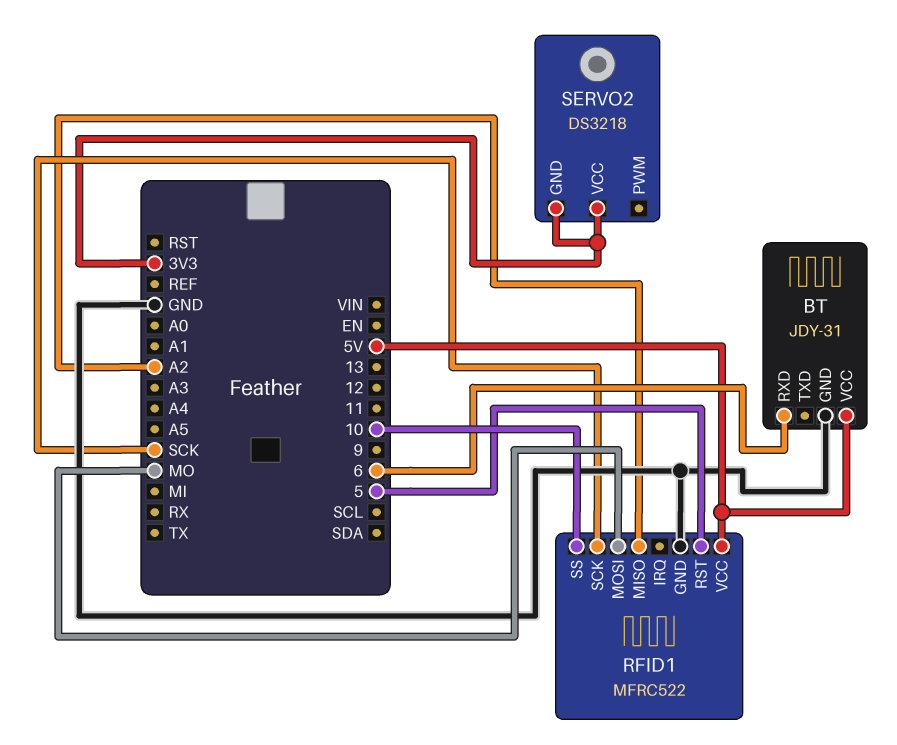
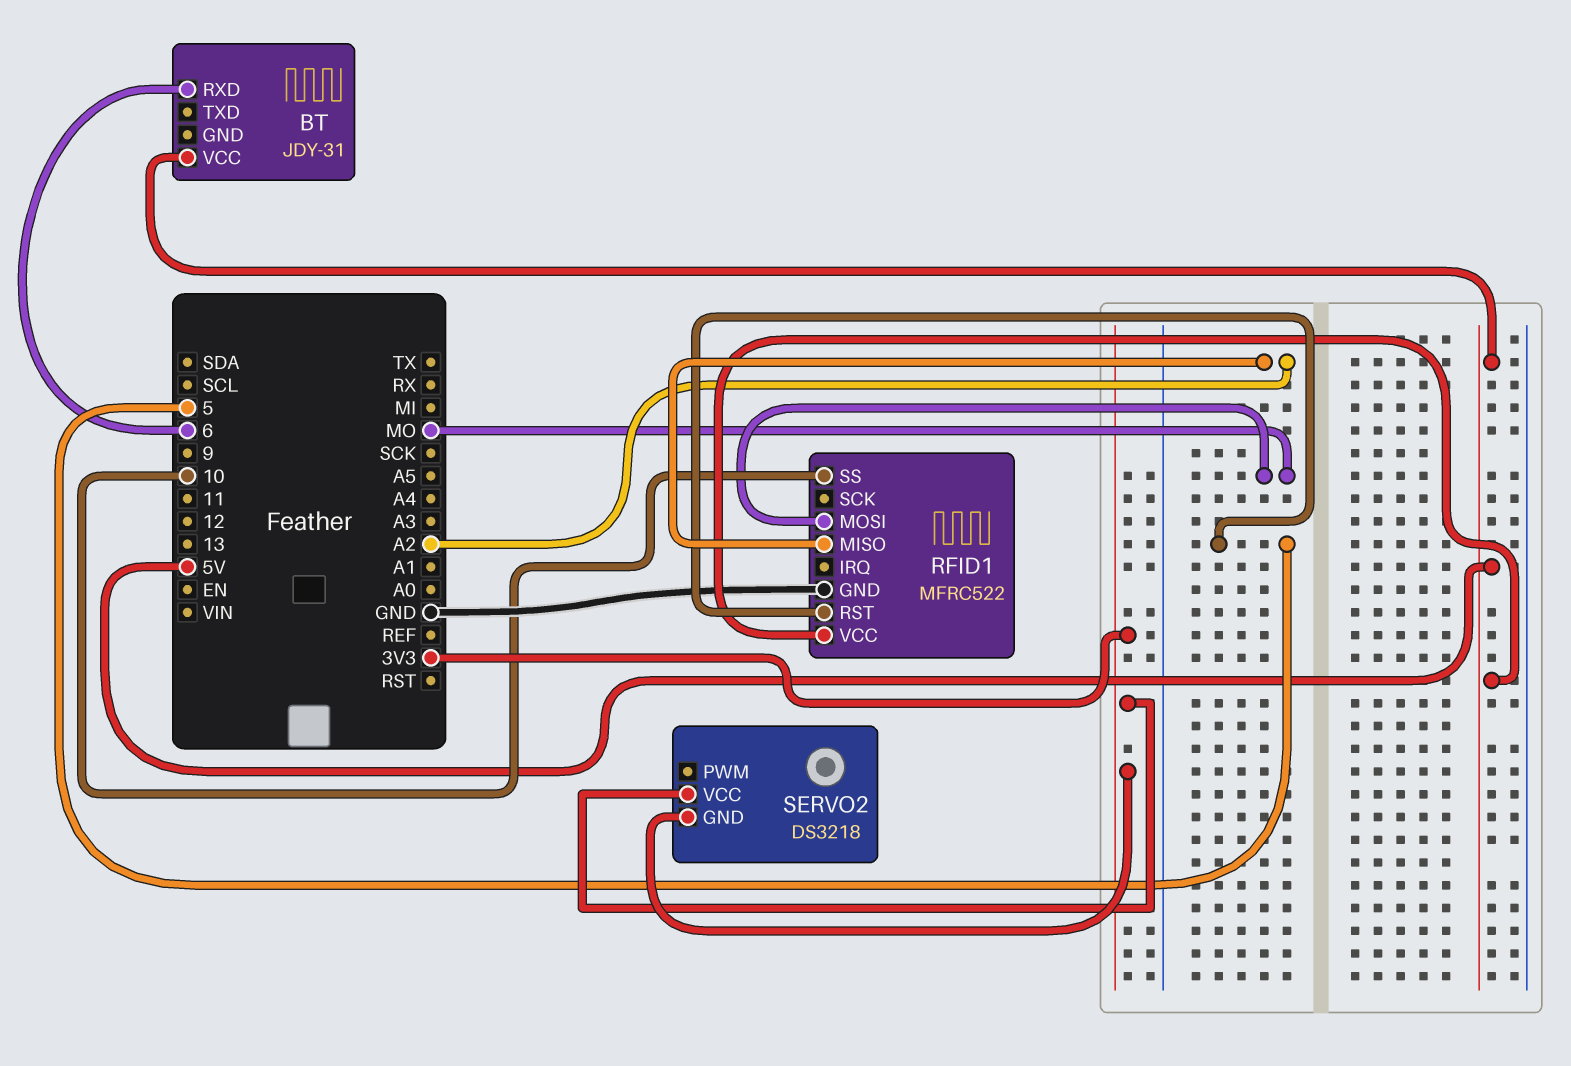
BT pin GND: GND -> none
RFID1 pin SCK: SCK -> none

